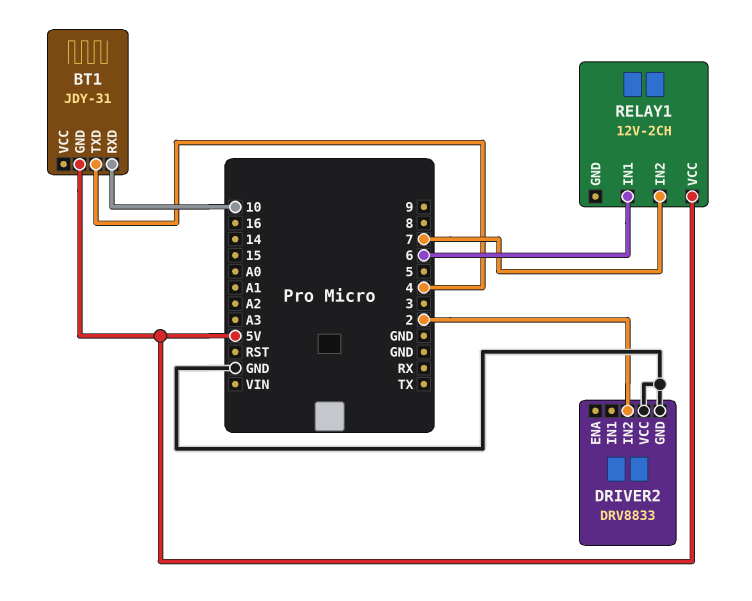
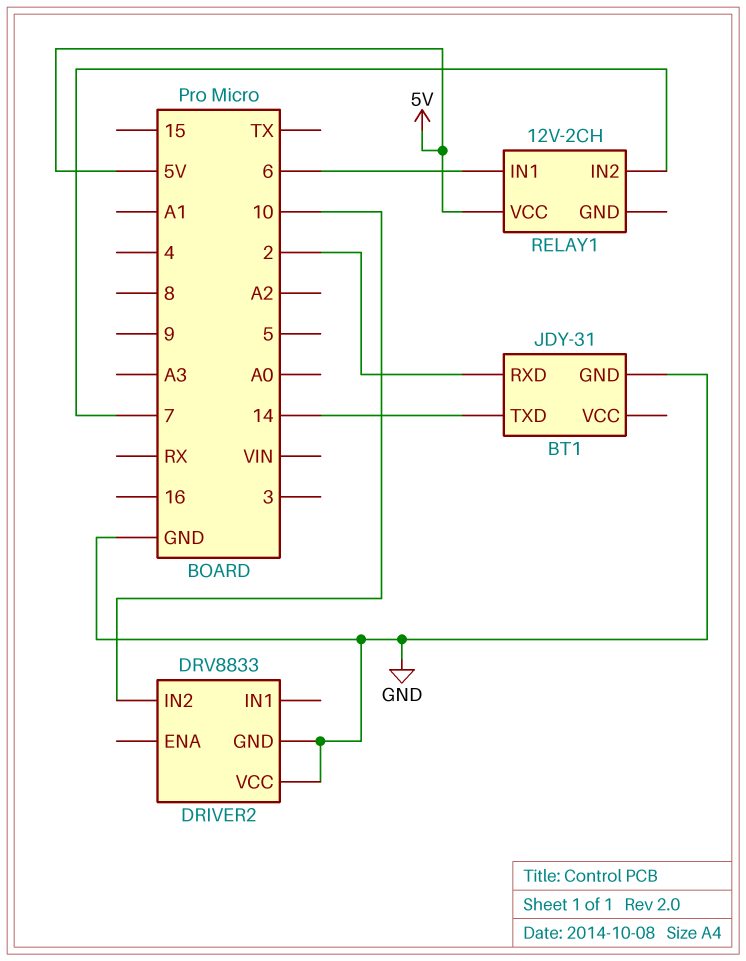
BT1 pin GND: 5V -> GND
BT1 pin RXD: 10 -> 2
BT1 pin TXD: 4 -> 14
DRIVER2 pin IN2: 2 -> 10

